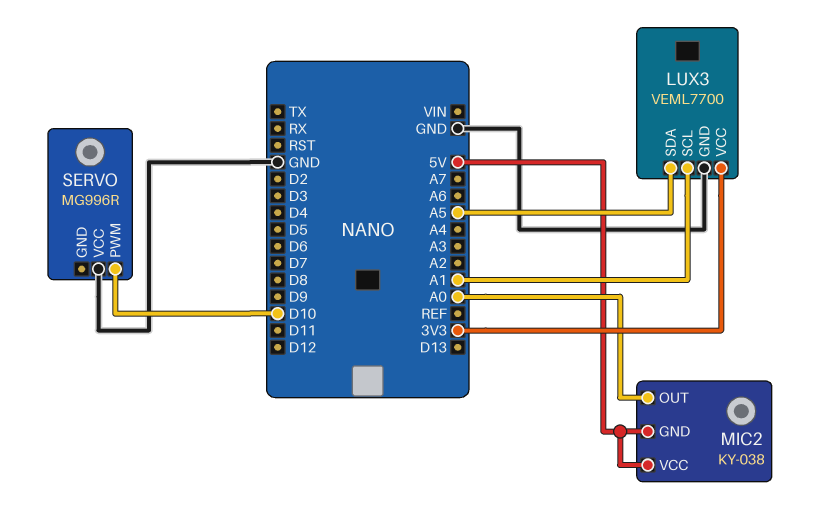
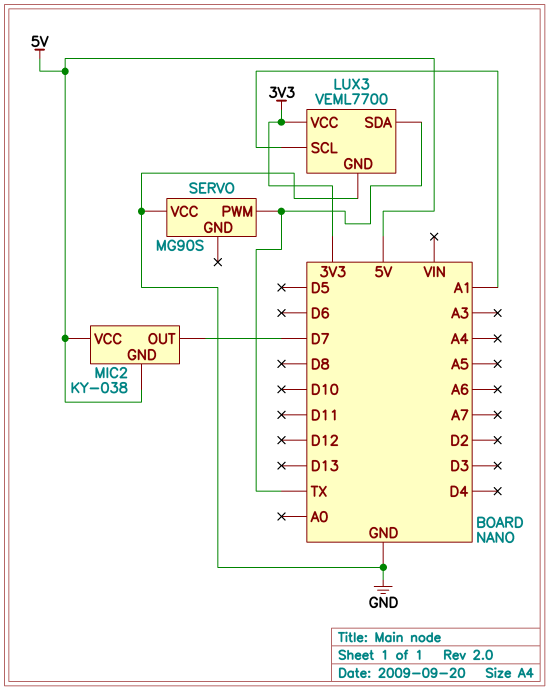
LUX3 pin SDA: A5 -> TX
MIC2 pin OUT: A0 -> D7
SERVO: MG996R -> MG90S
SERVO pin PWM: D10 -> TX

